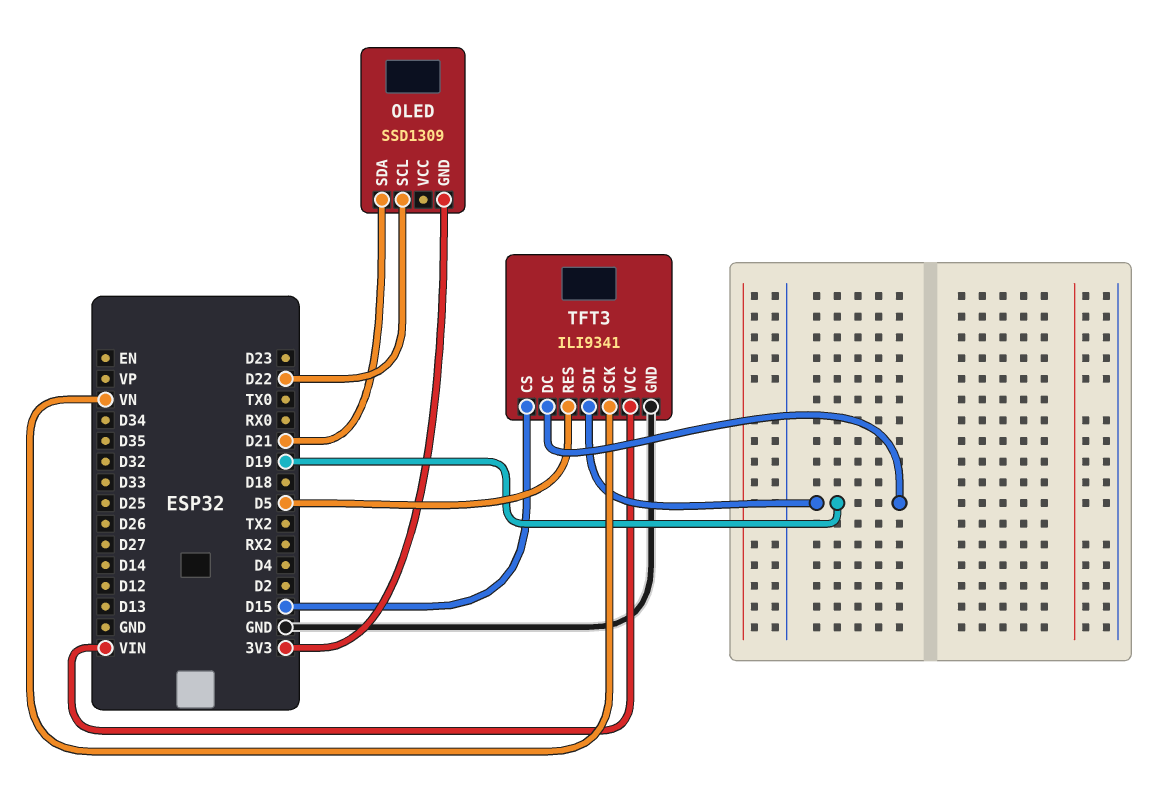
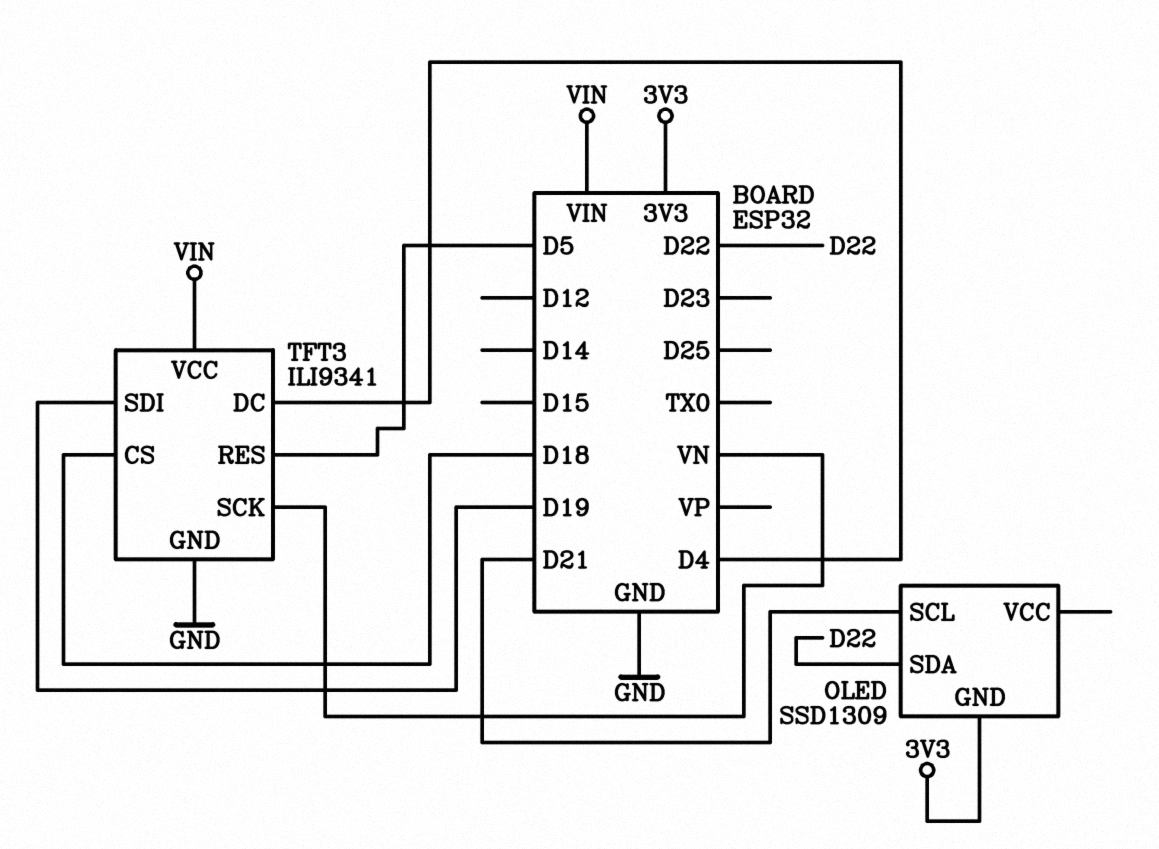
OLED pin SCL: D22 -> D21
OLED pin SDA: D21 -> D22
TFT3 pin CS: D15 -> D18
TFT3 pin DC: D19 -> D4

